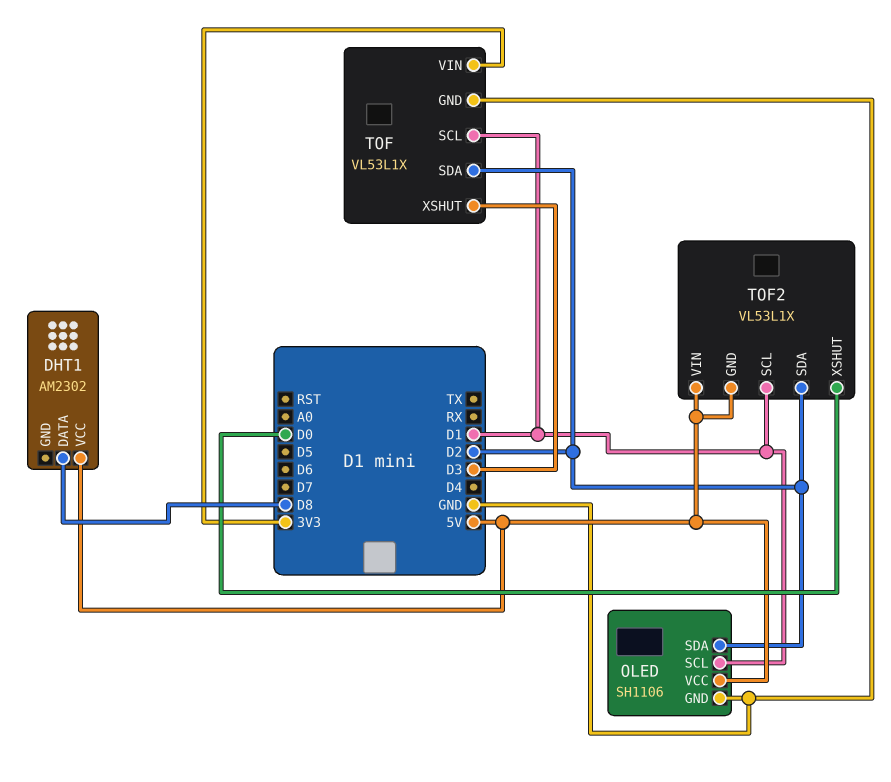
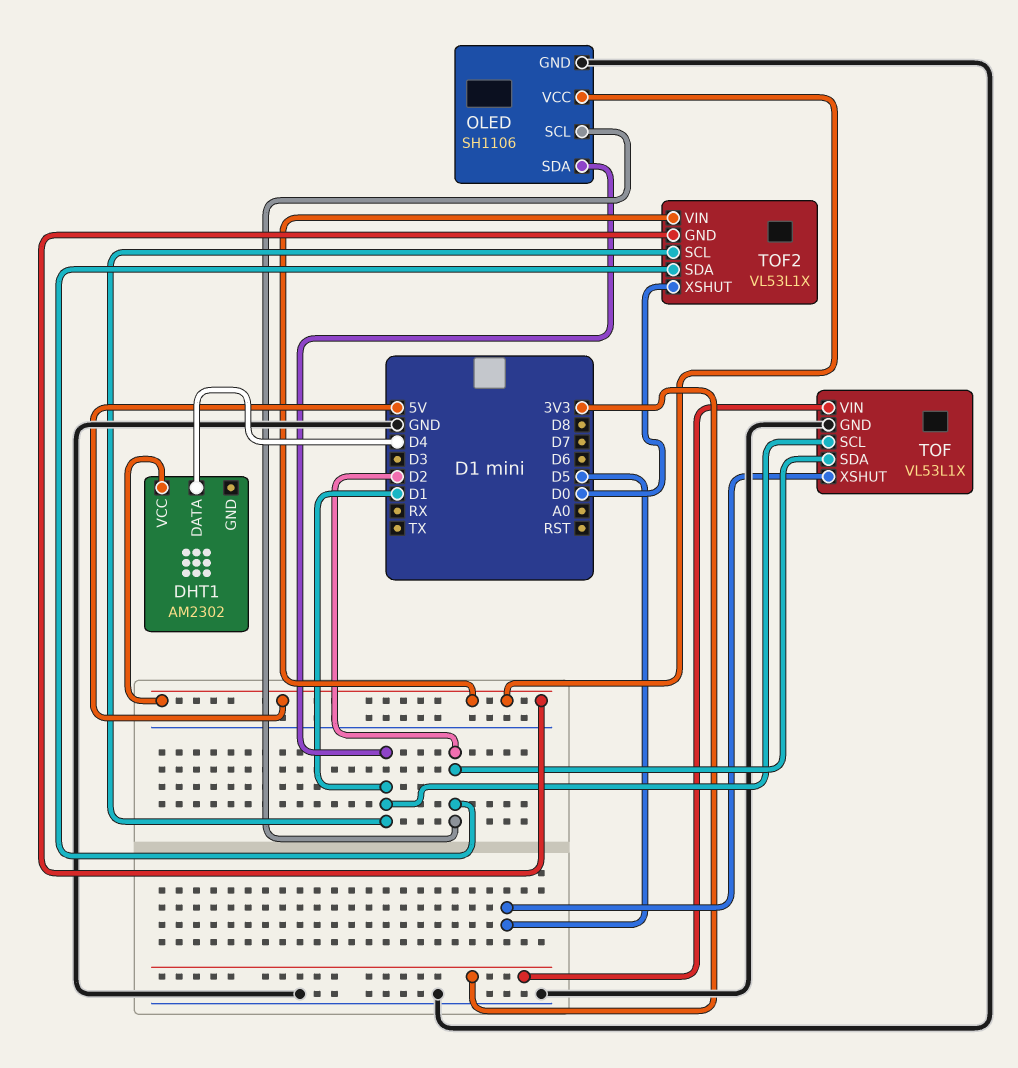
DHT1 pin DATA: D8 -> D4
OLED pin SCL: D1 -> D2
OLED pin SDA: D2 -> D1
TOF pin XSHUT: D3 -> D5

